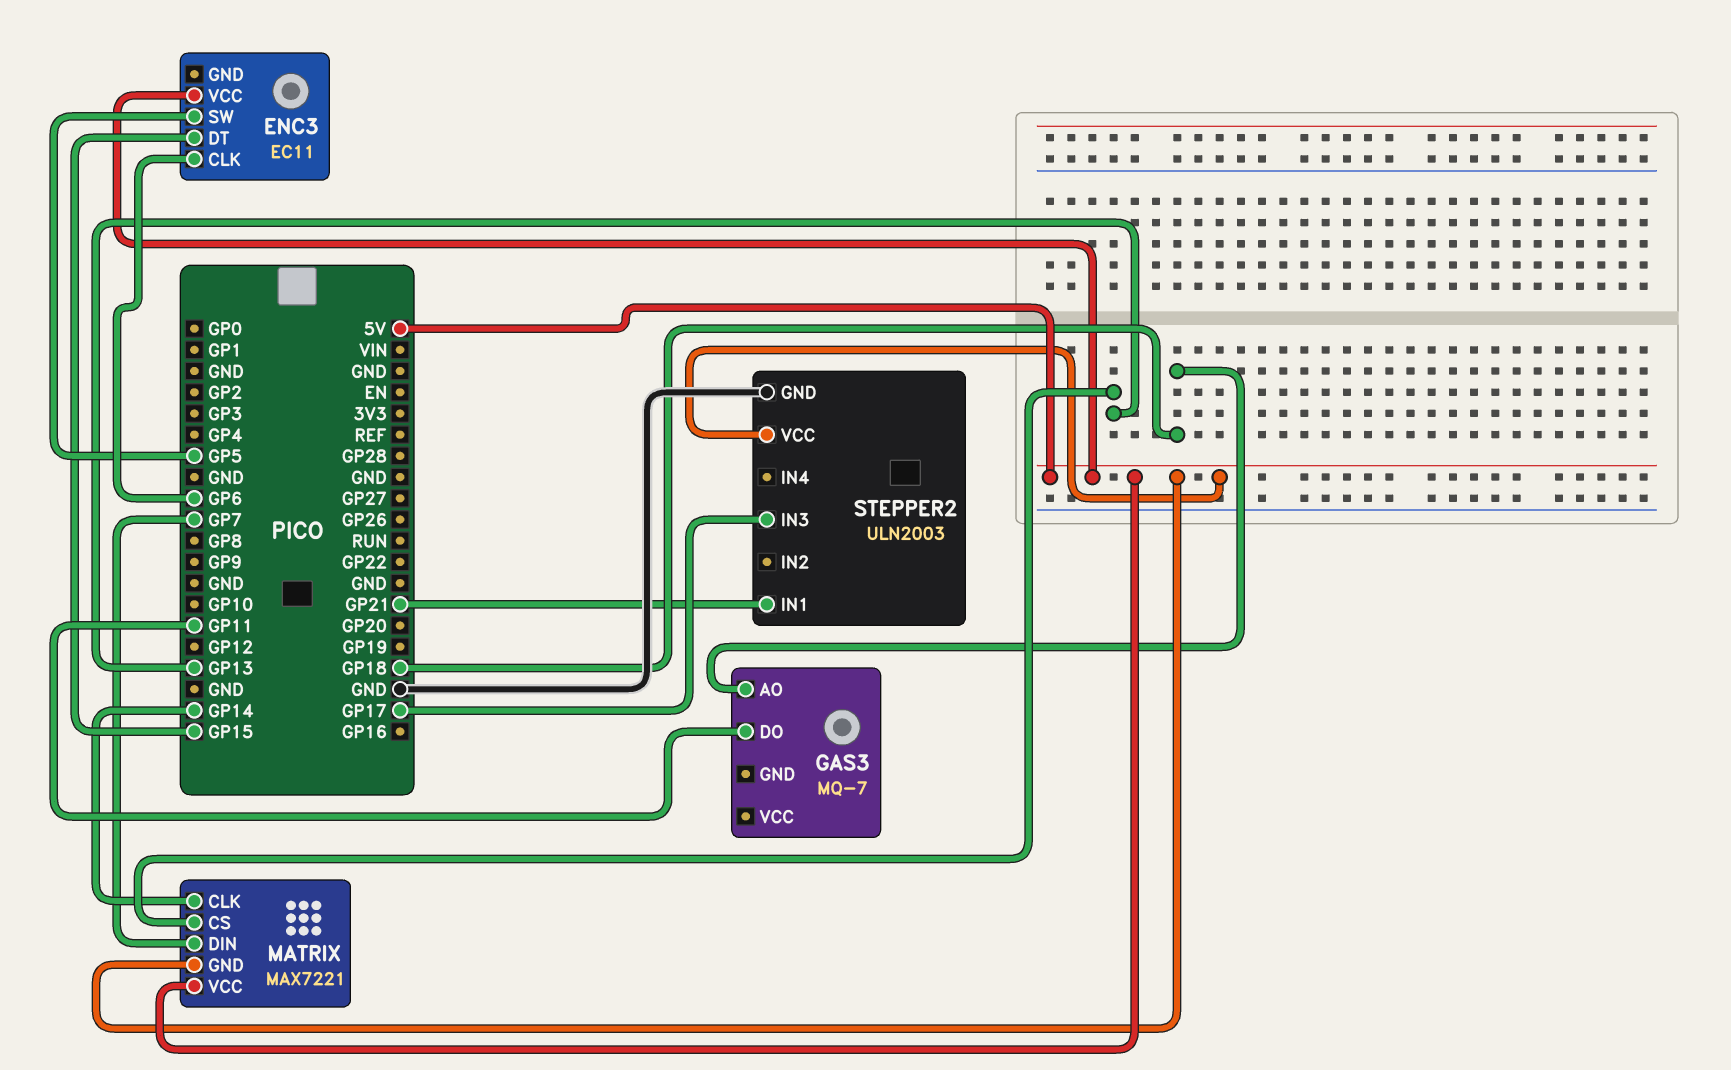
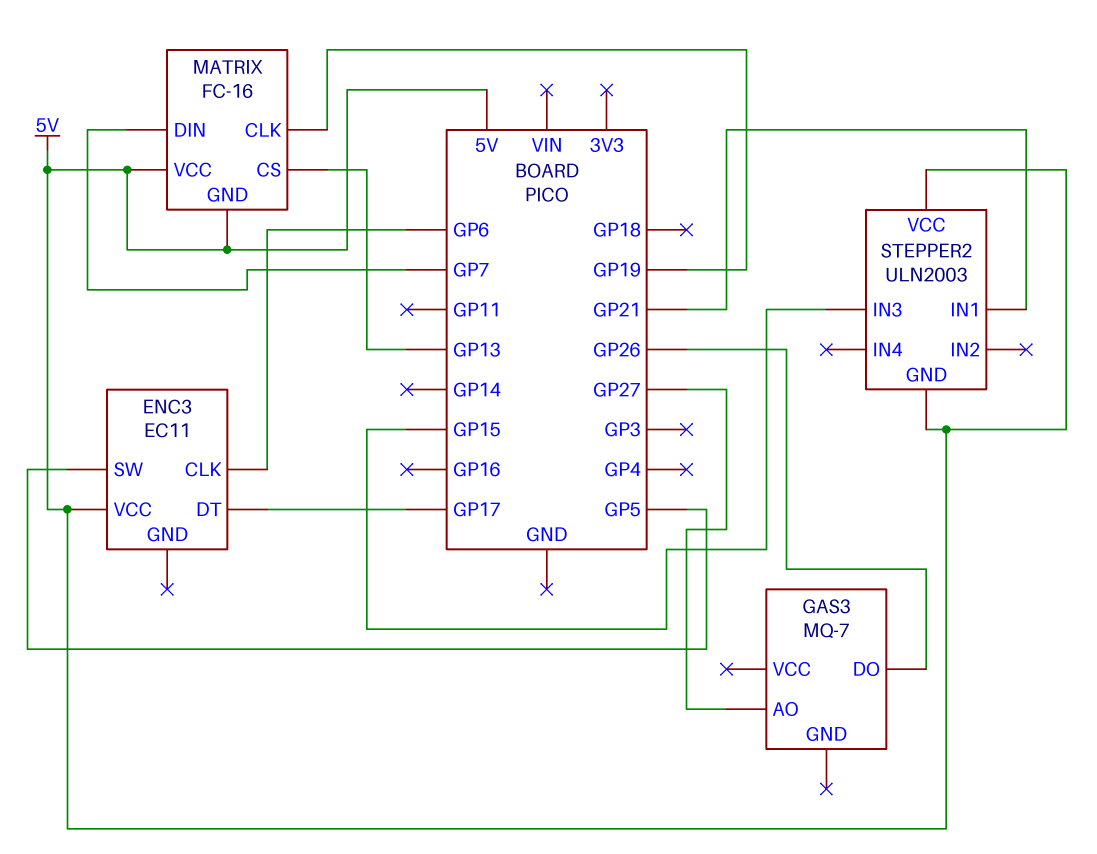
ENC3 pin DT: GP15 -> GP17
GAS3 pin AO: GP18 -> GP27
GAS3 pin DO: GP11 -> GP26
MATRIX: MAX7221 -> FC-16
MATRIX pin CLK: GP14 -> GP19
STEPPER2 pin GND: GND -> 5V
STEPPER2 pin IN3: GP17 -> GP15

